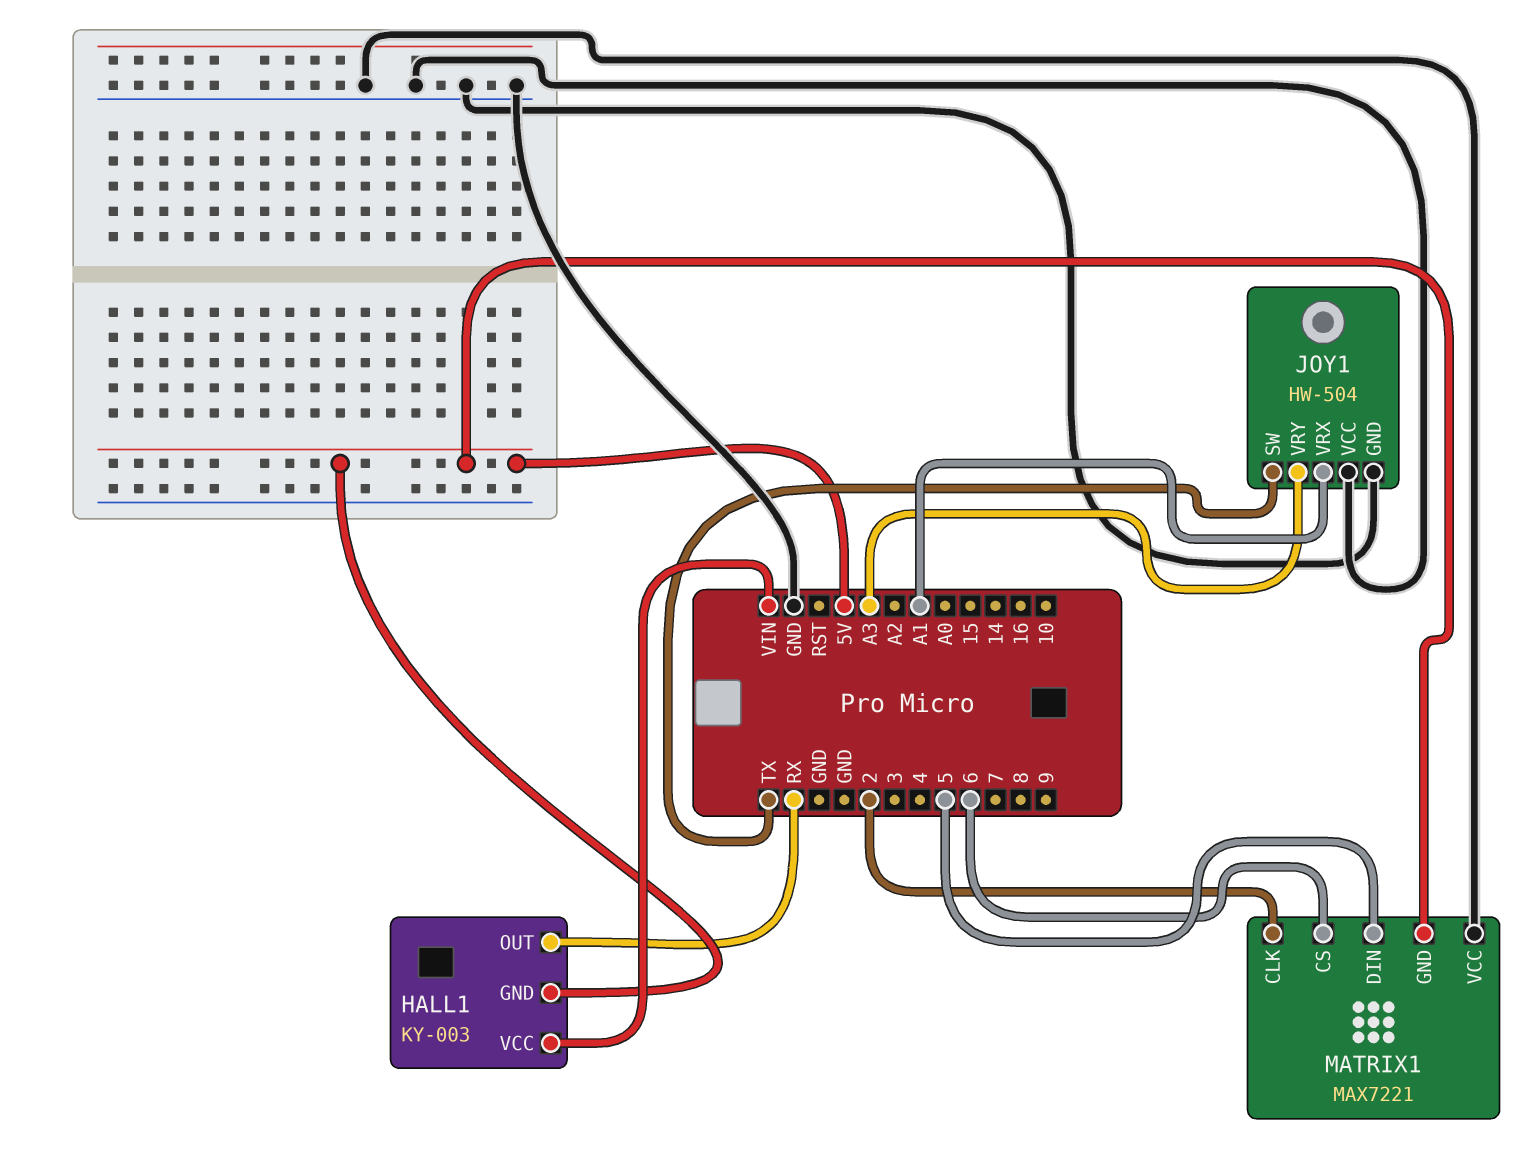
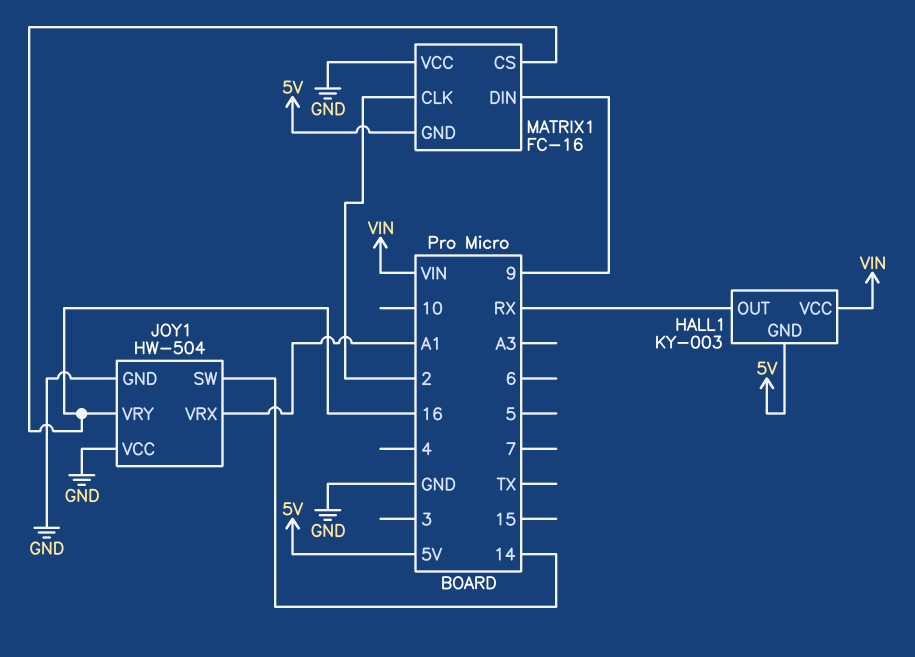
JOY1 pin SW: TX -> 14
JOY1 pin VRY: A3 -> 16
MATRIX1: MAX7221 -> FC-16
MATRIX1 pin CS: 6 -> 16
MATRIX1 pin DIN: 5 -> 9

